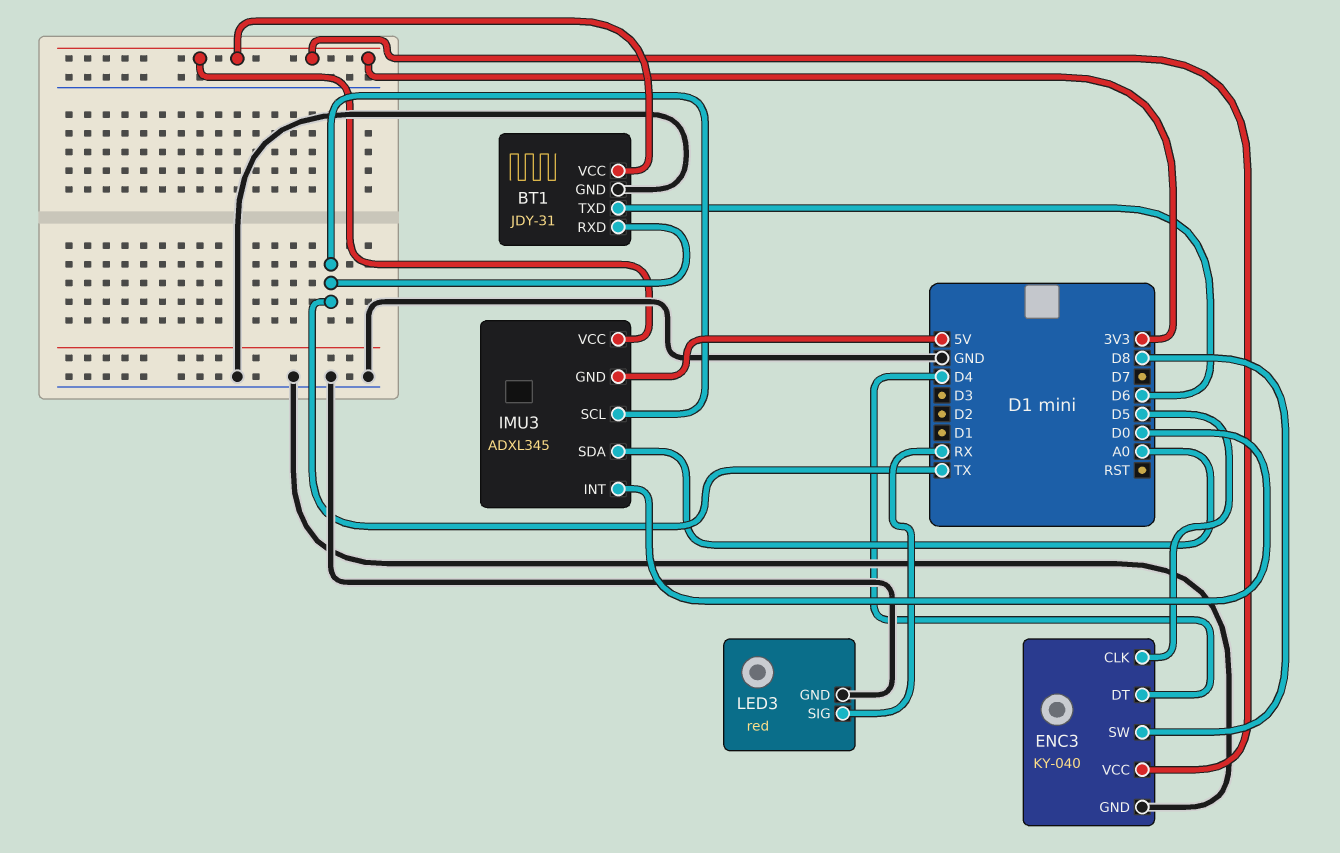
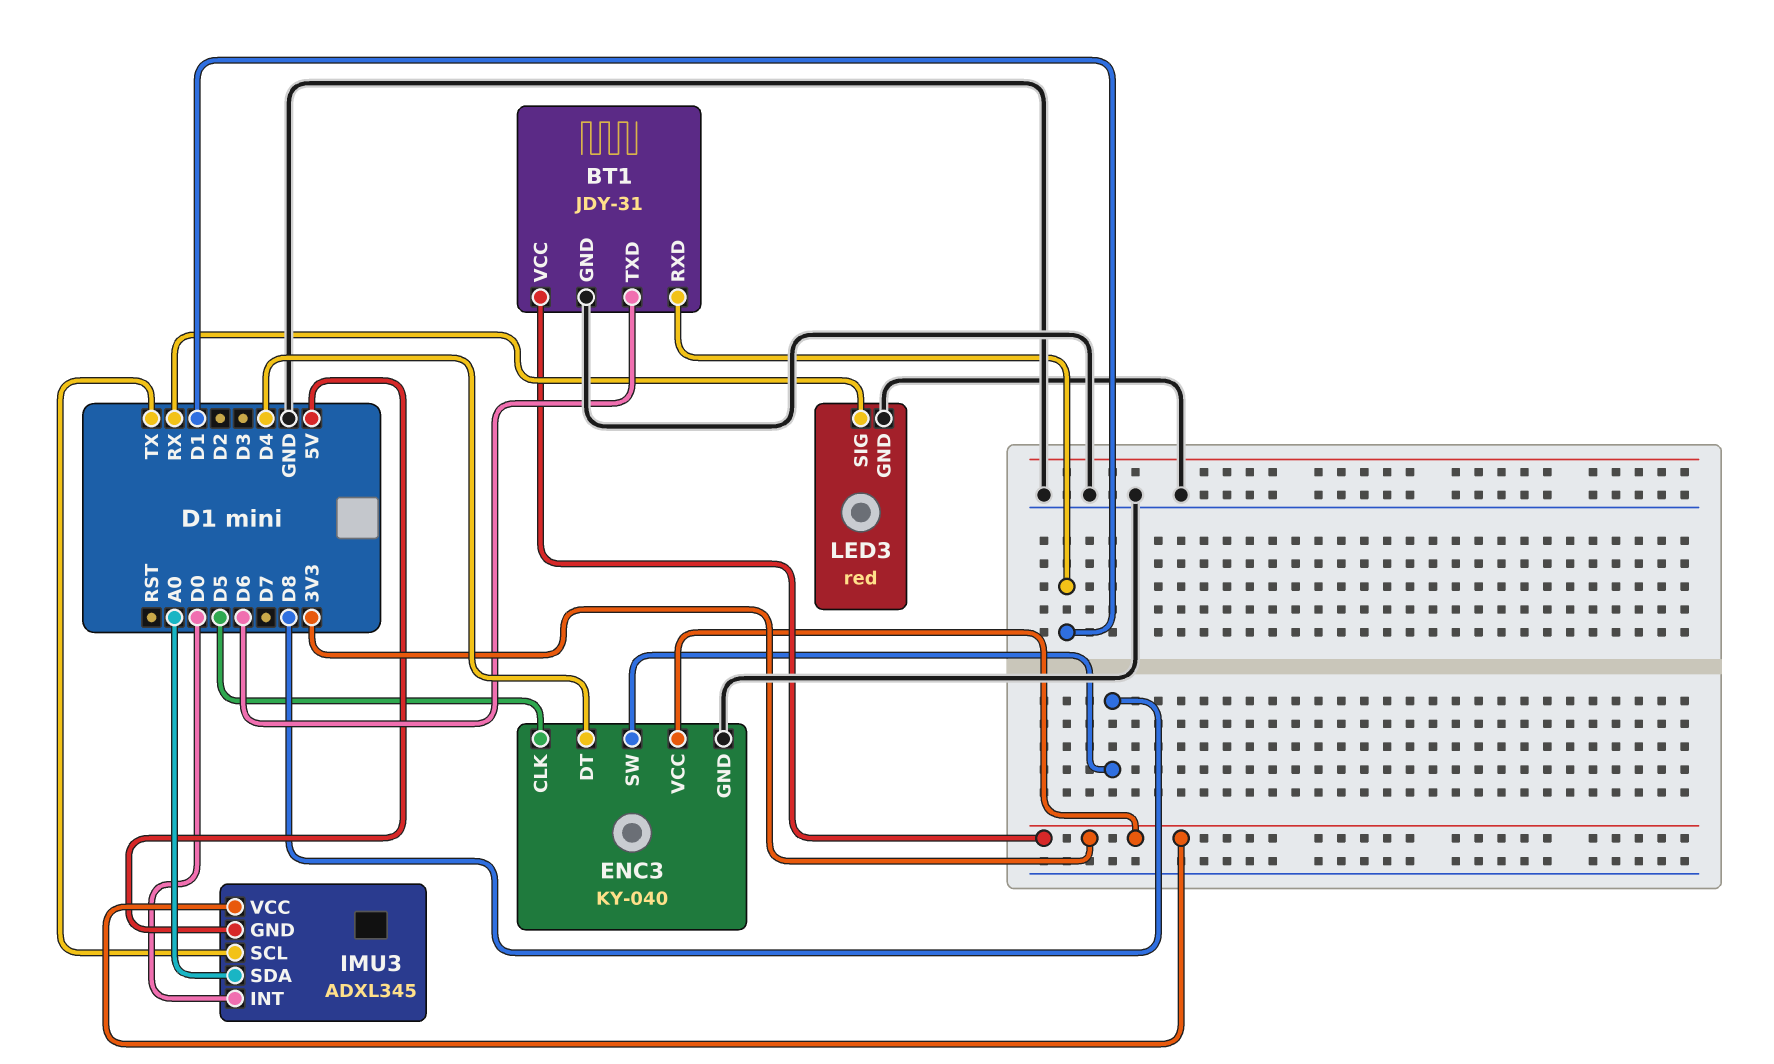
BT1 pin RXD: TX -> D1

